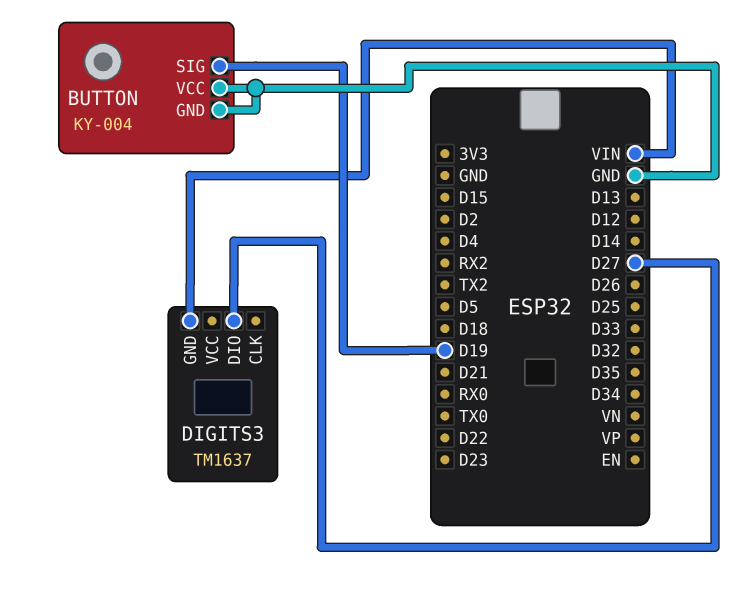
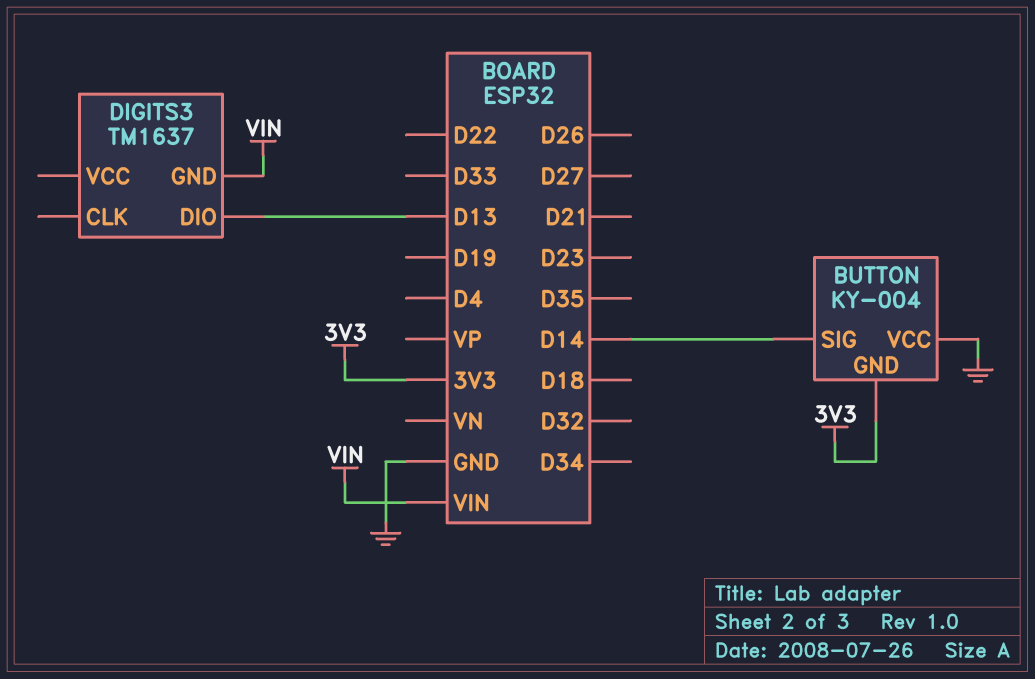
BUTTON pin GND: GND -> 3V3
BUTTON pin SIG: D19 -> D14
DIGITS3 pin DIO: D27 -> D13

